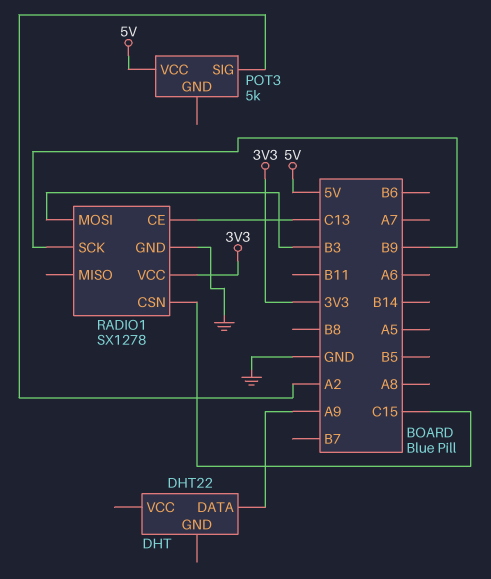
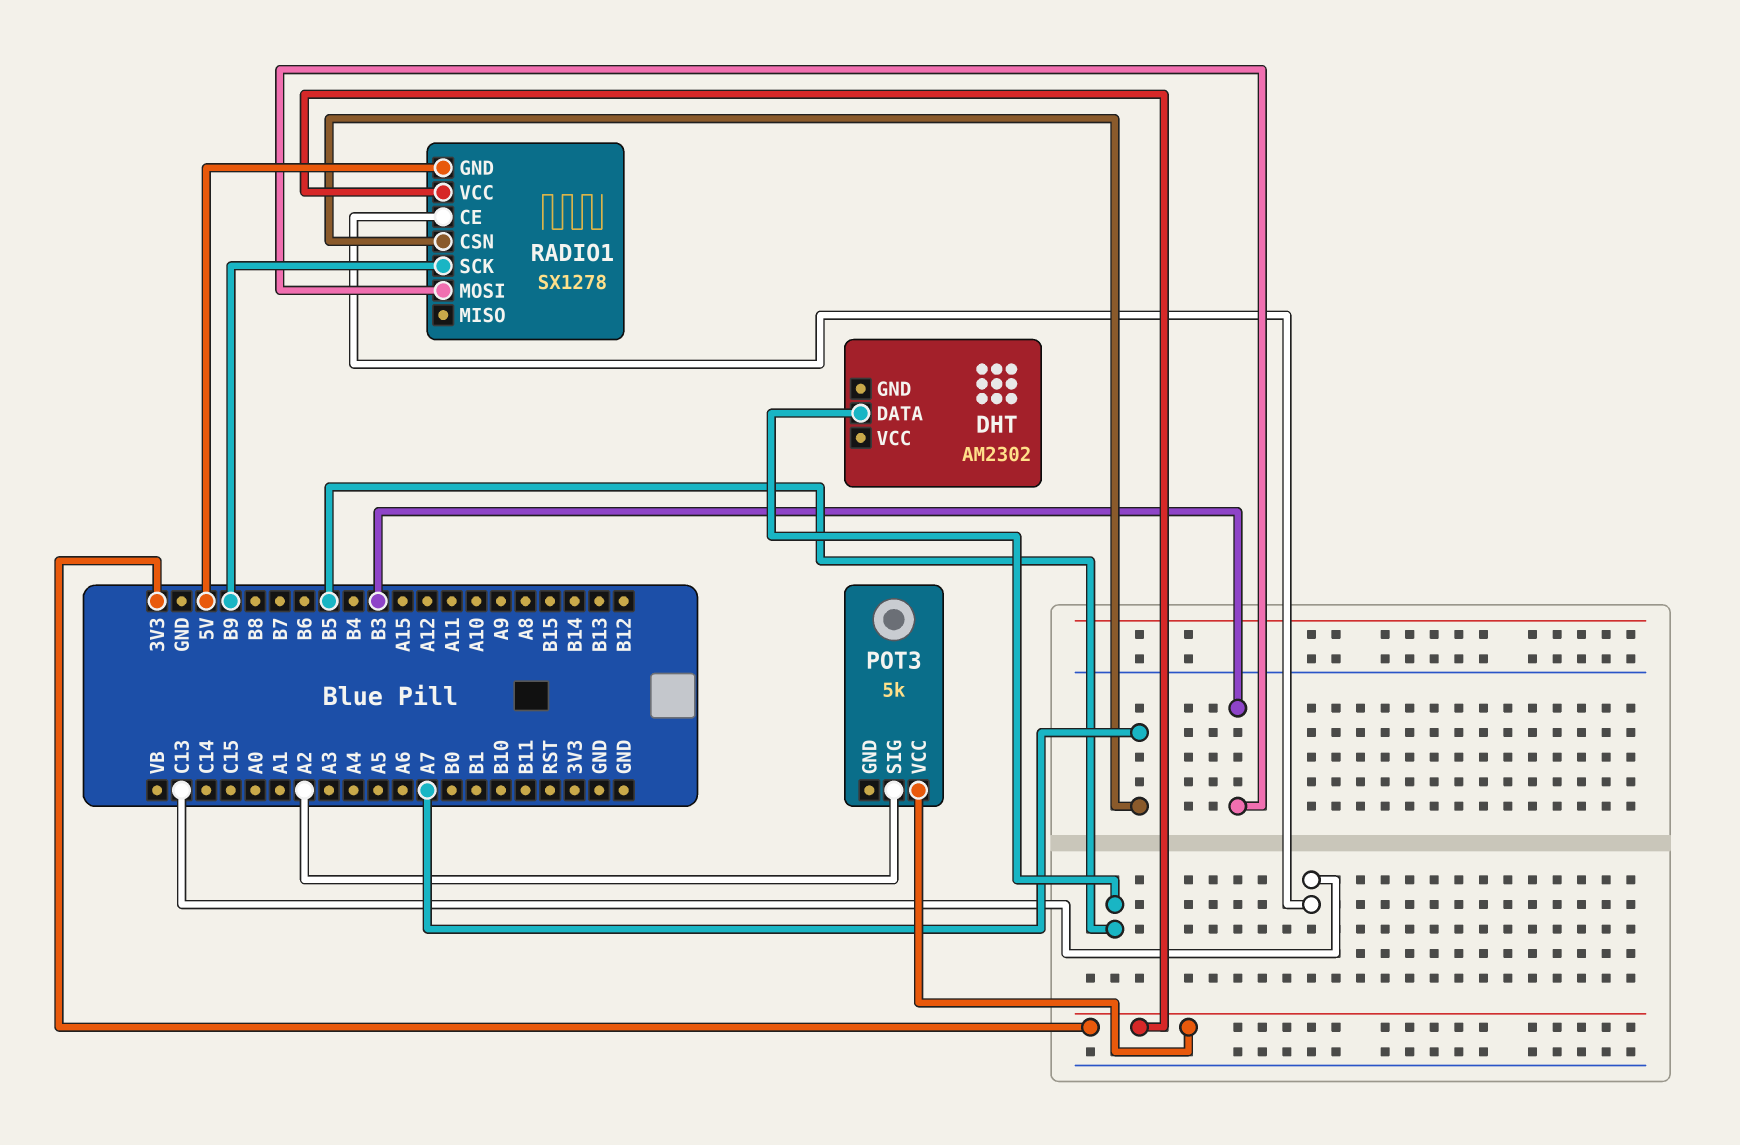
DHT: DHT22 -> AM2302
DHT pin DATA: A9 -> B5
POT3 pin VCC: 5V -> 3V3
RADIO1 pin CSN: C15 -> A7
RADIO1 pin GND: GND -> 5V

